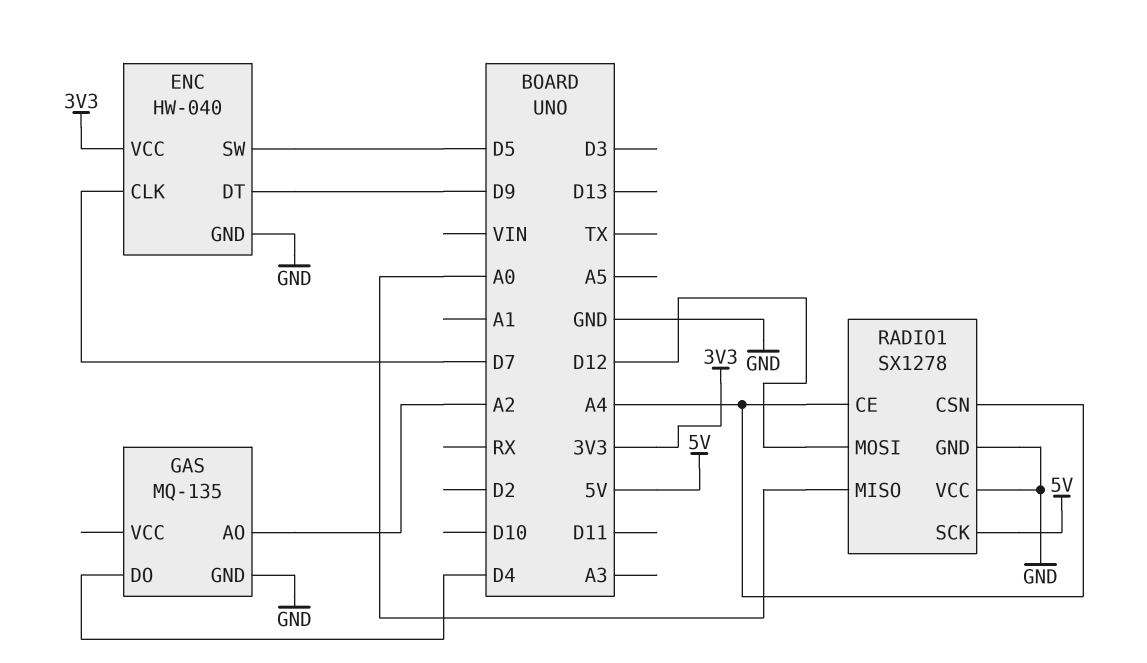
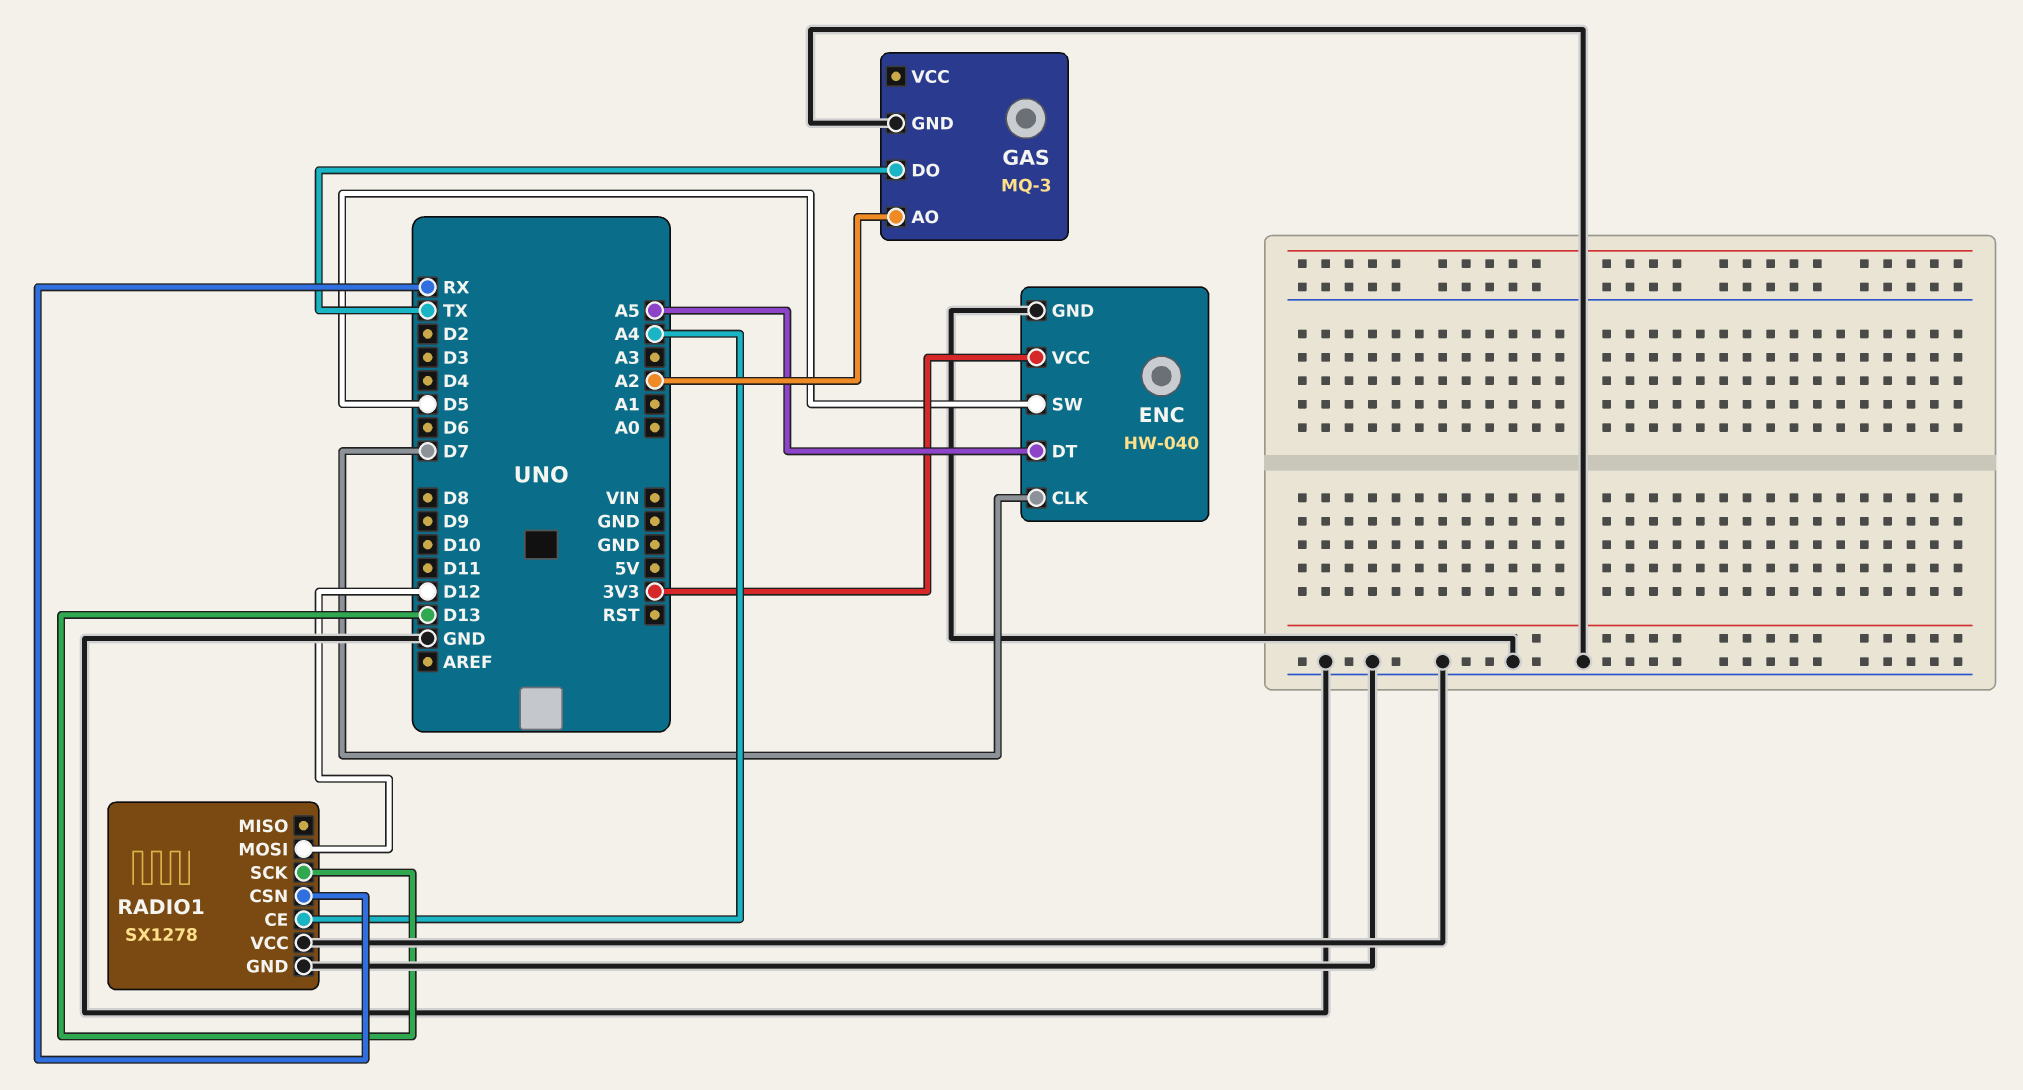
ENC pin DT: D9 -> A5
GAS: MQ-135 -> MQ-3
GAS pin DO: D4 -> TX
RADIO1 pin CSN: A4 -> RX
RADIO1 pin MISO: A0 -> none
RADIO1 pin SCK: 5V -> D13

